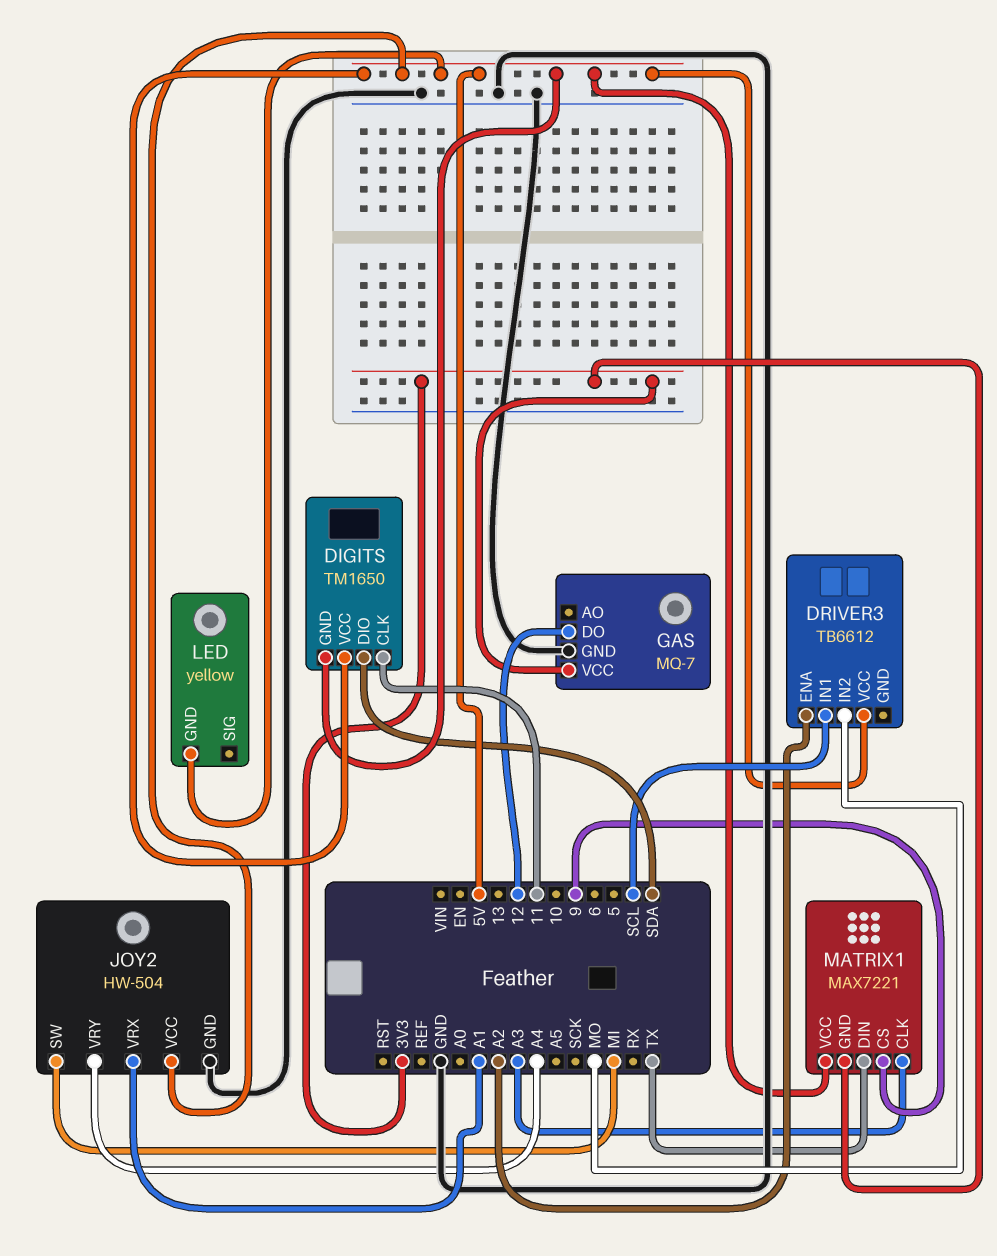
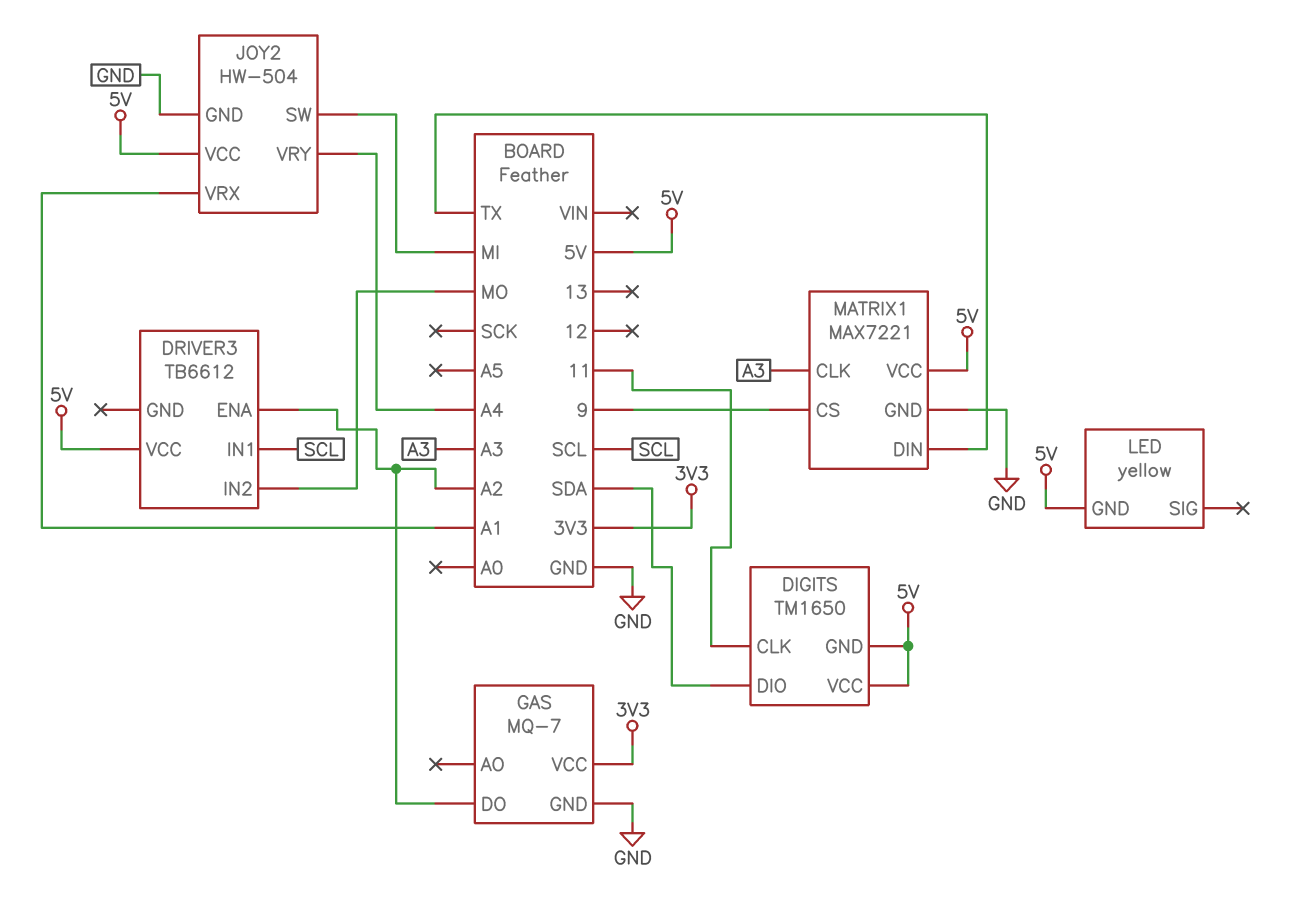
GAS pin DO: 12 -> A2
MATRIX1 pin GND: 3V3 -> GND

